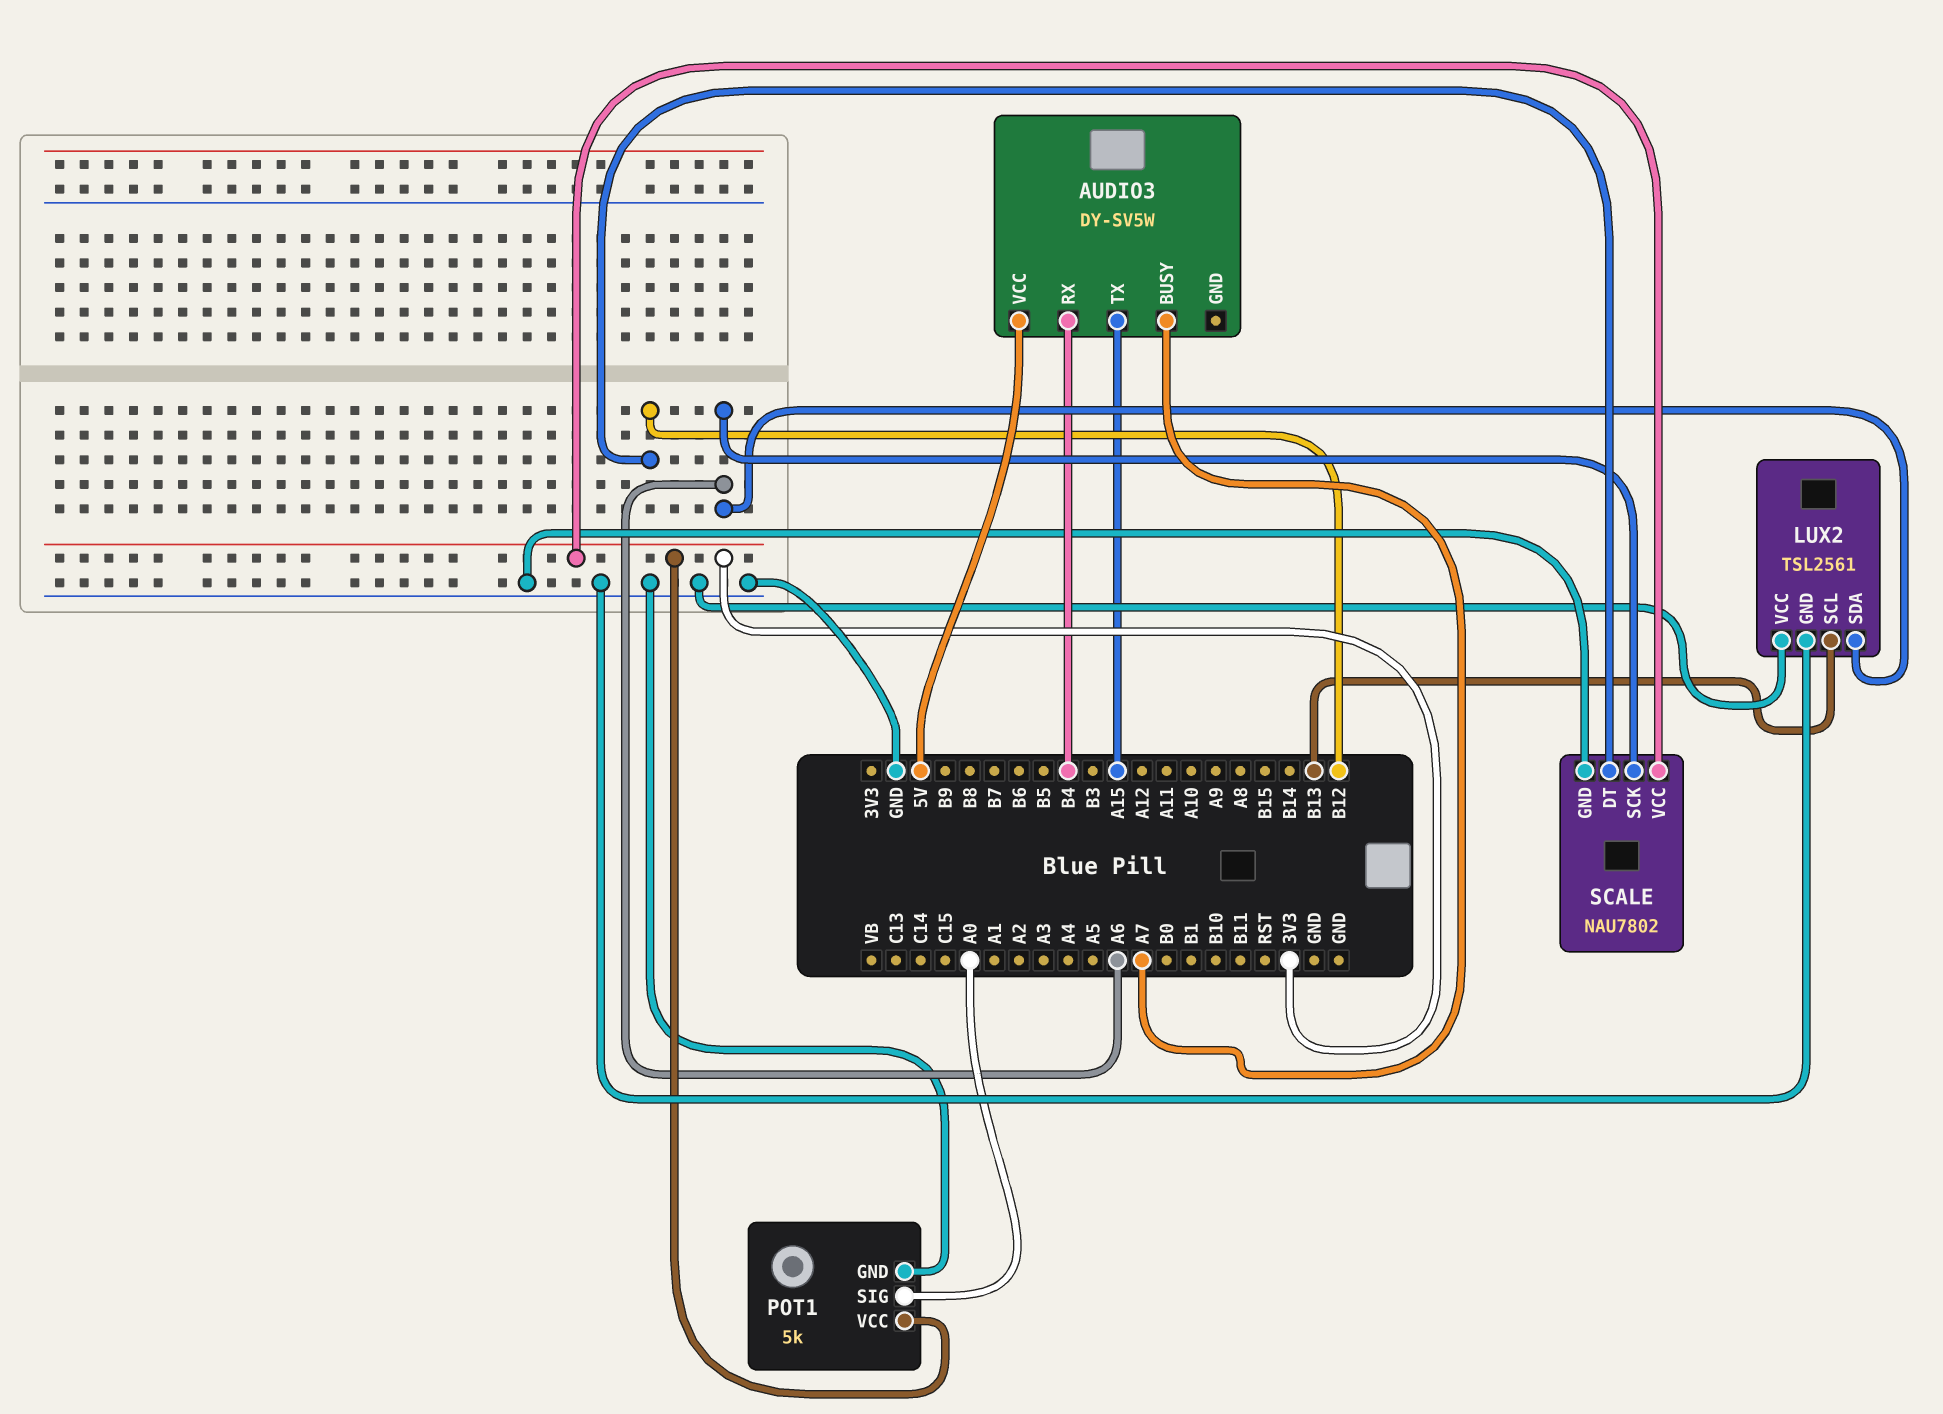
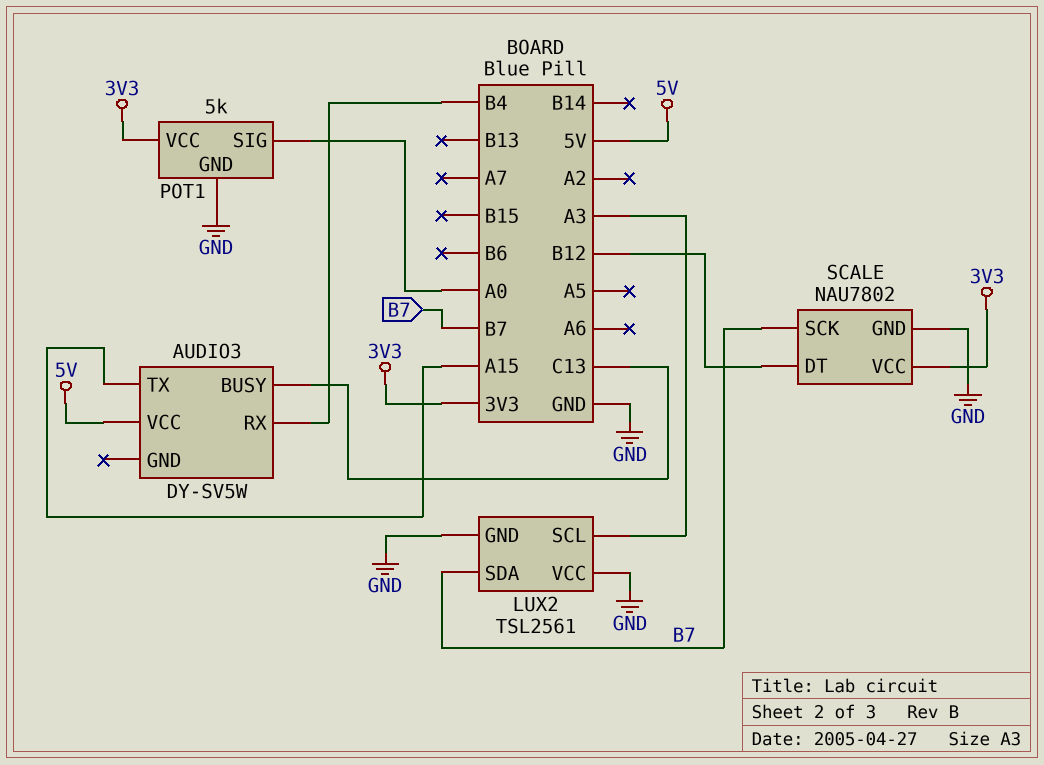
AUDIO3 pin BUSY: A7 -> C13
LUX2 pin SCL: B13 -> A3
LUX2 pin SDA: A6 -> B7
SCALE pin SCK: A6 -> B7

